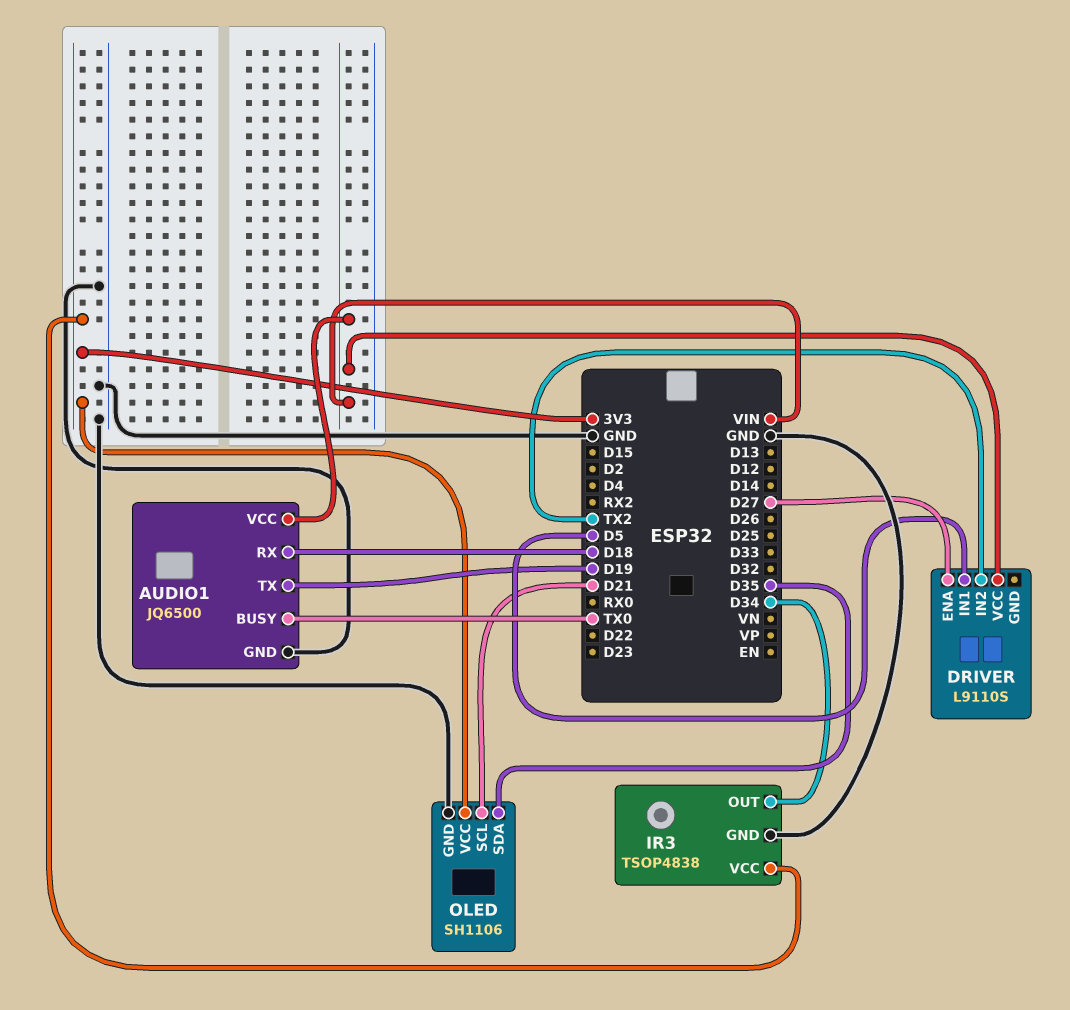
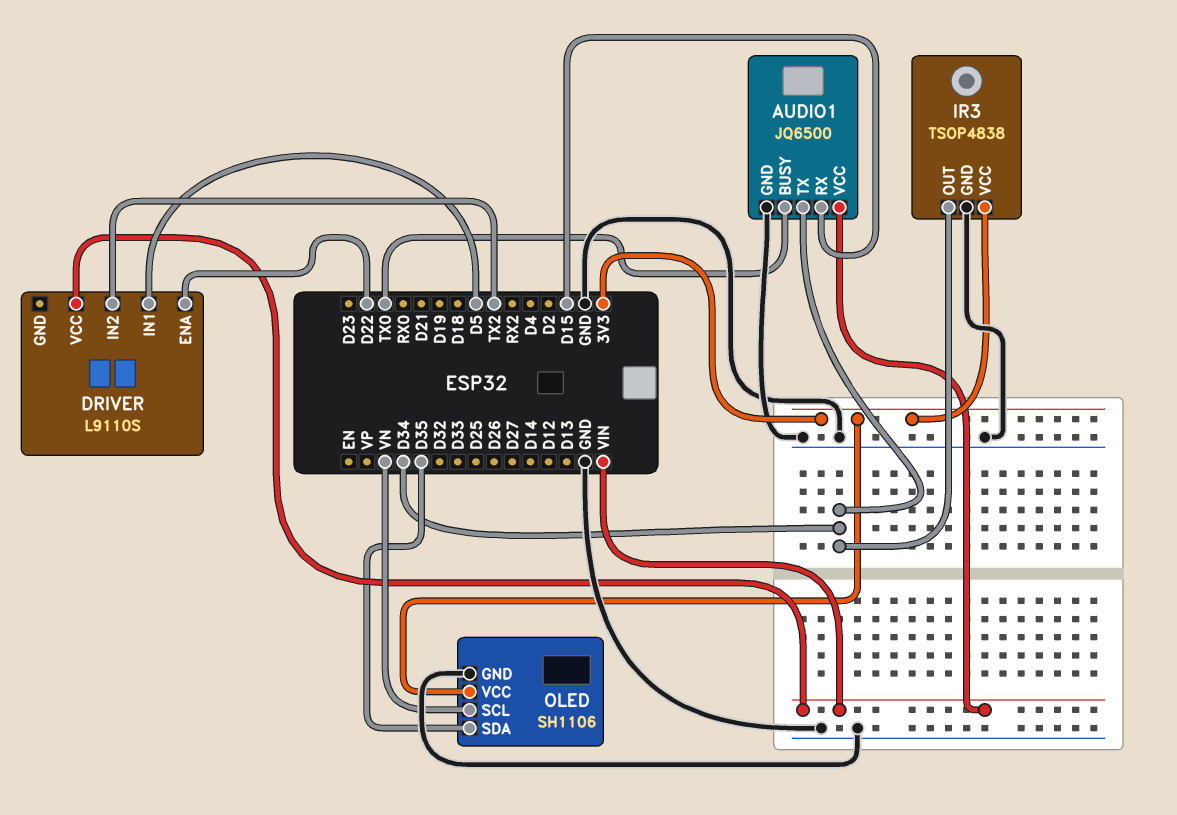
AUDIO1 pin RX: D18 -> D15
AUDIO1 pin TX: D19 -> D34
DRIVER pin ENA: D27 -> D22
OLED pin SCL: D21 -> VN

